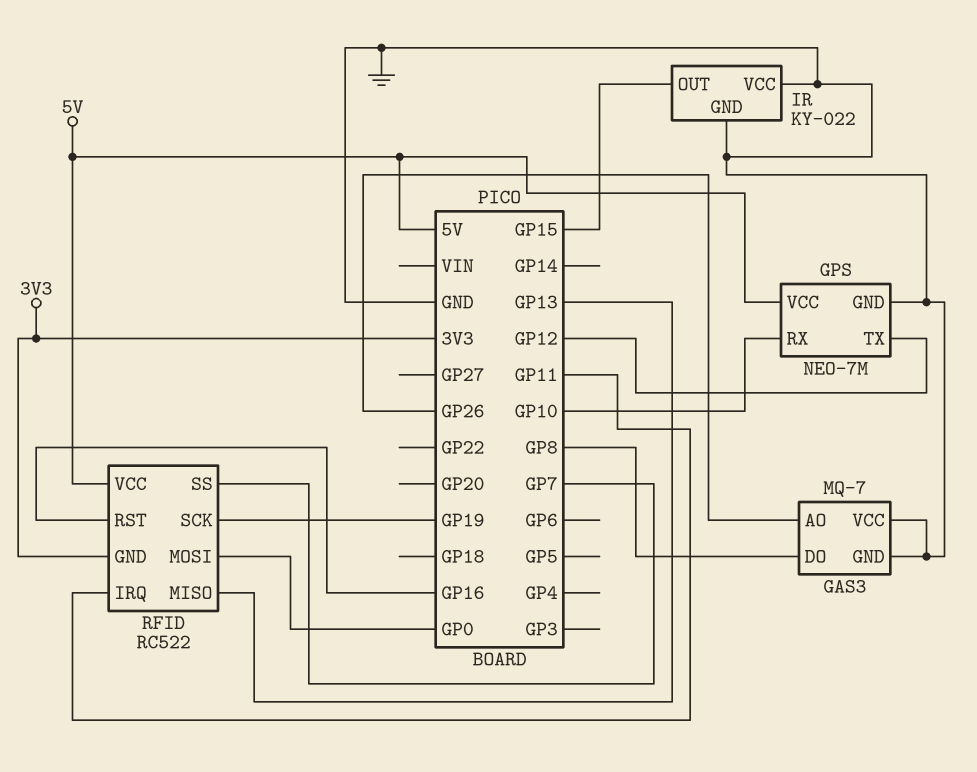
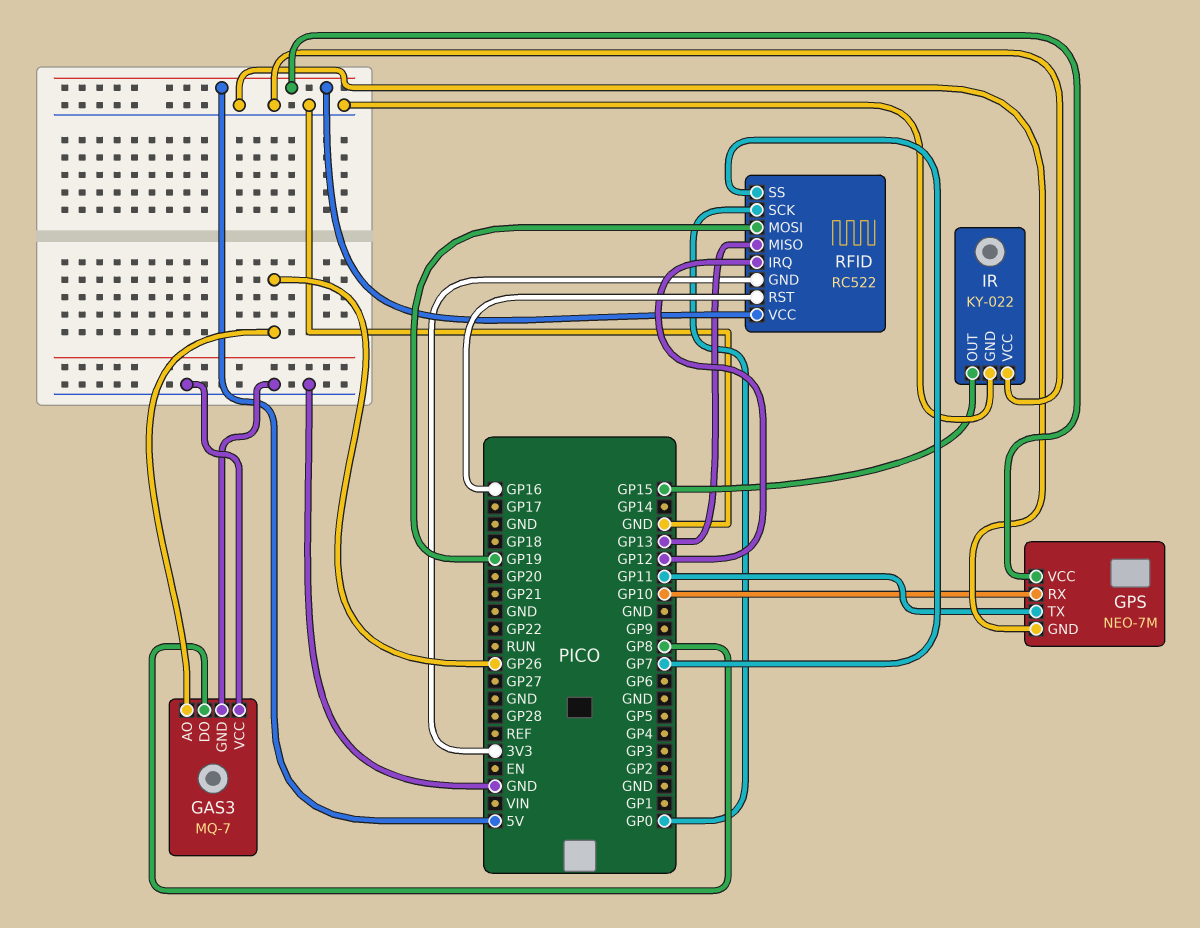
GPS pin TX: GP12 -> GP11
RFID pin IRQ: GP11 -> GP12
RFID pin MOSI: GP0 -> GP19
RFID pin SCK: GP19 -> GP0

